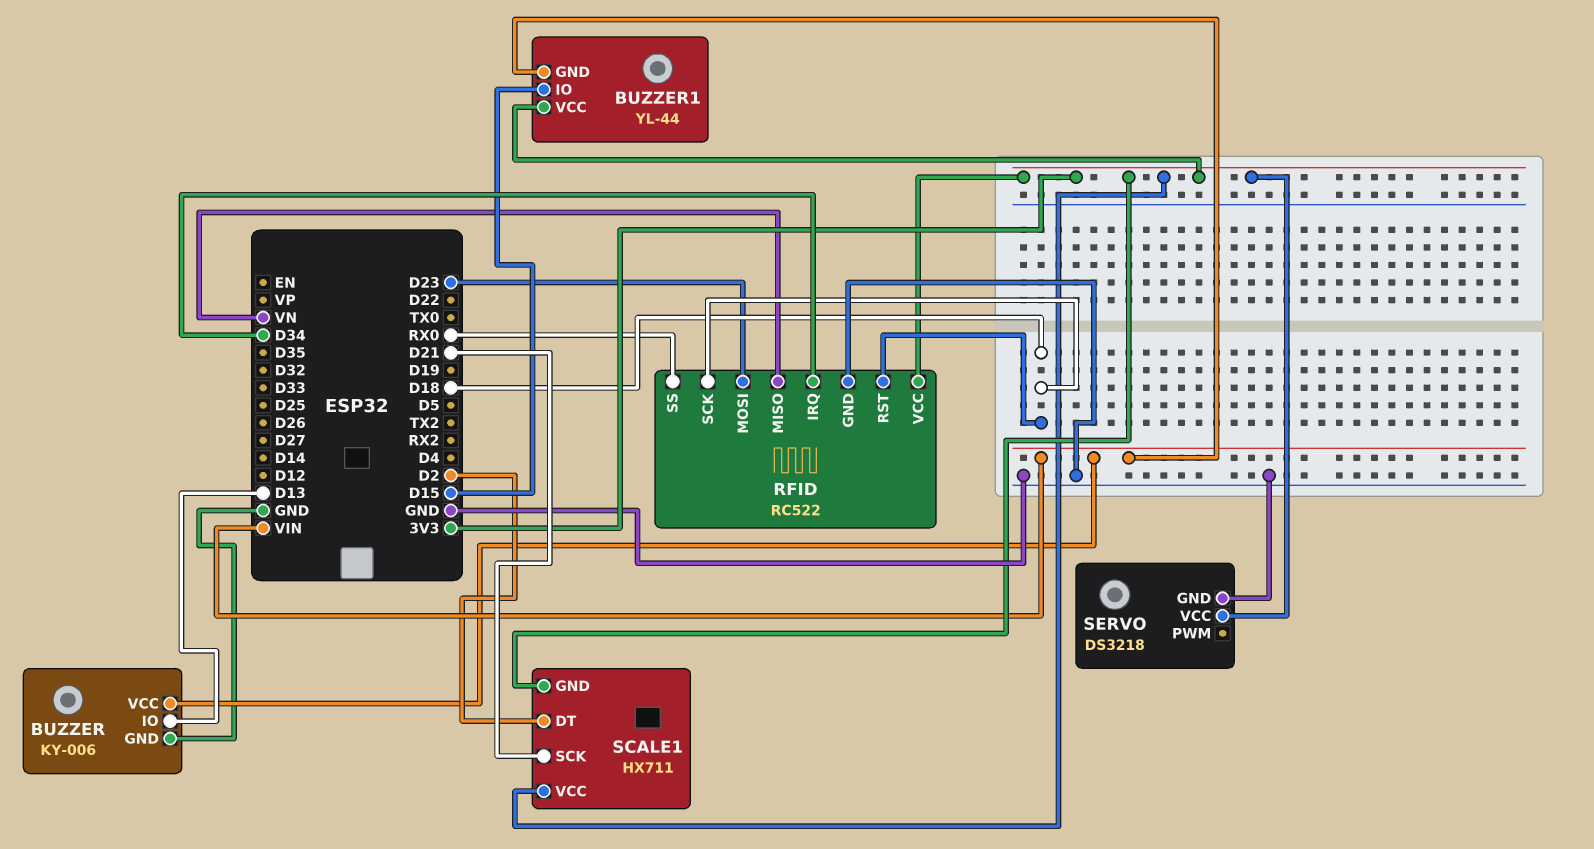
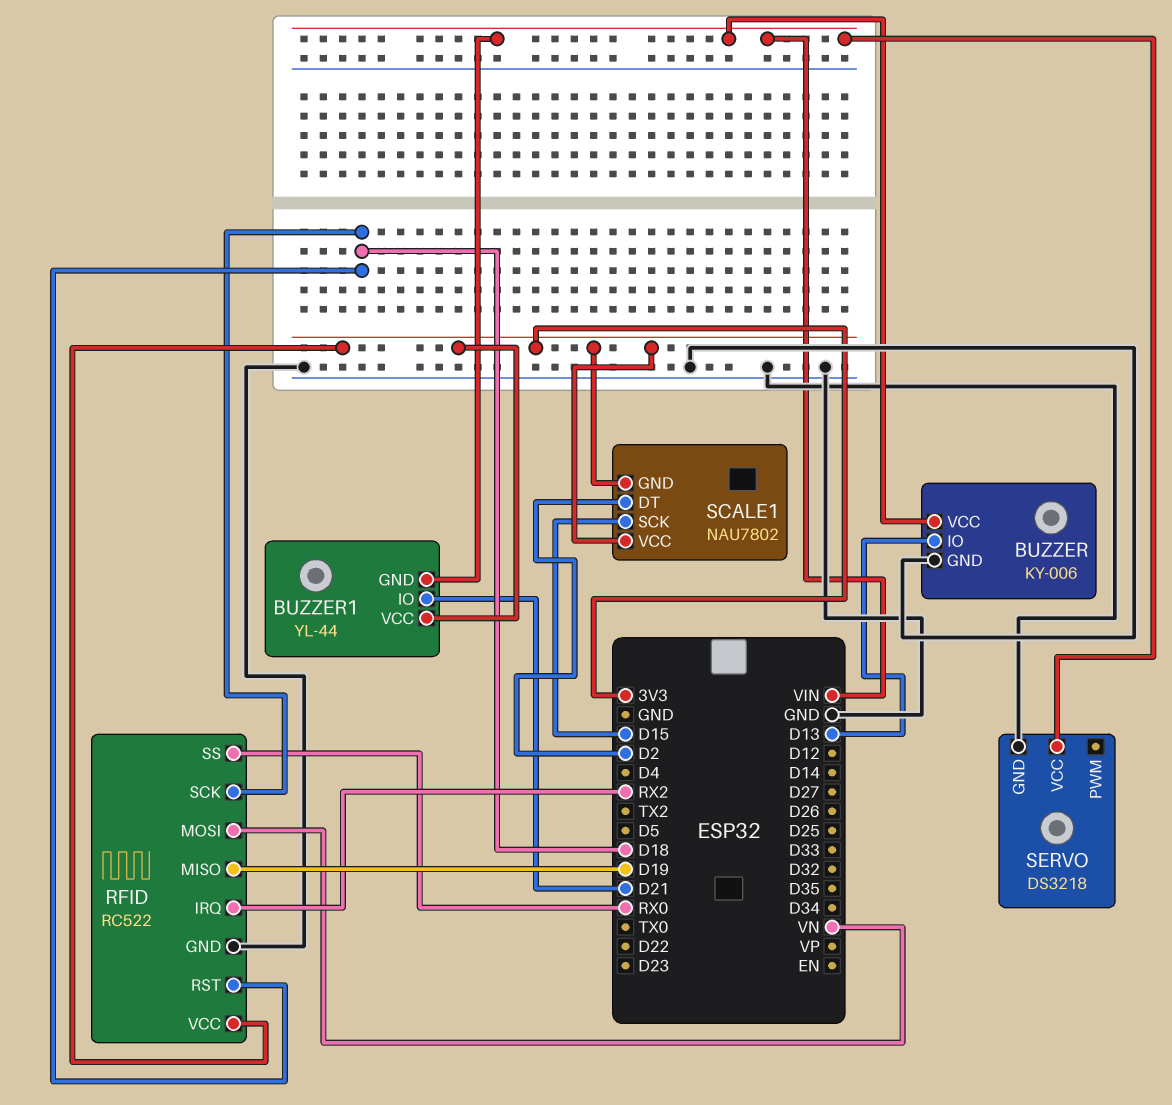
BUZZER1 pin IO: D15 -> D21
RFID pin IRQ: D34 -> RX2
RFID pin MISO: VN -> D19
RFID pin MOSI: D23 -> VN
SCALE1: HX711 -> NAU7802
SCALE1 pin SCK: D21 -> D15
SERVO pin VCC: 3V3 -> VIN

